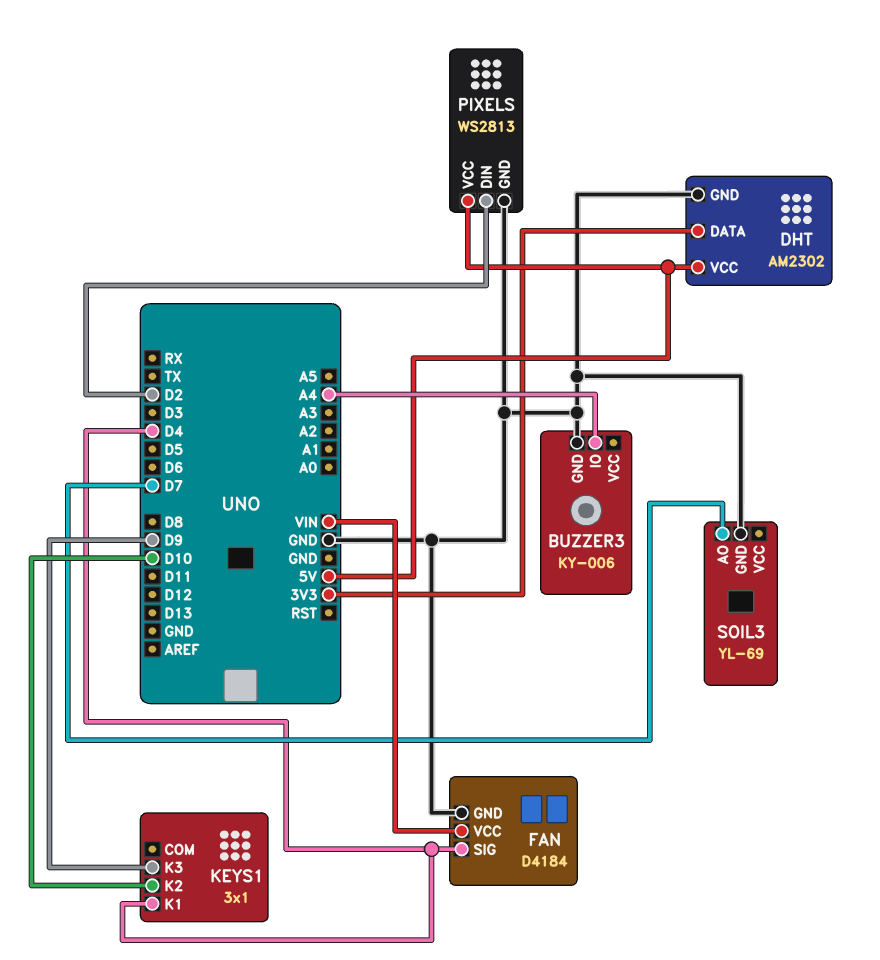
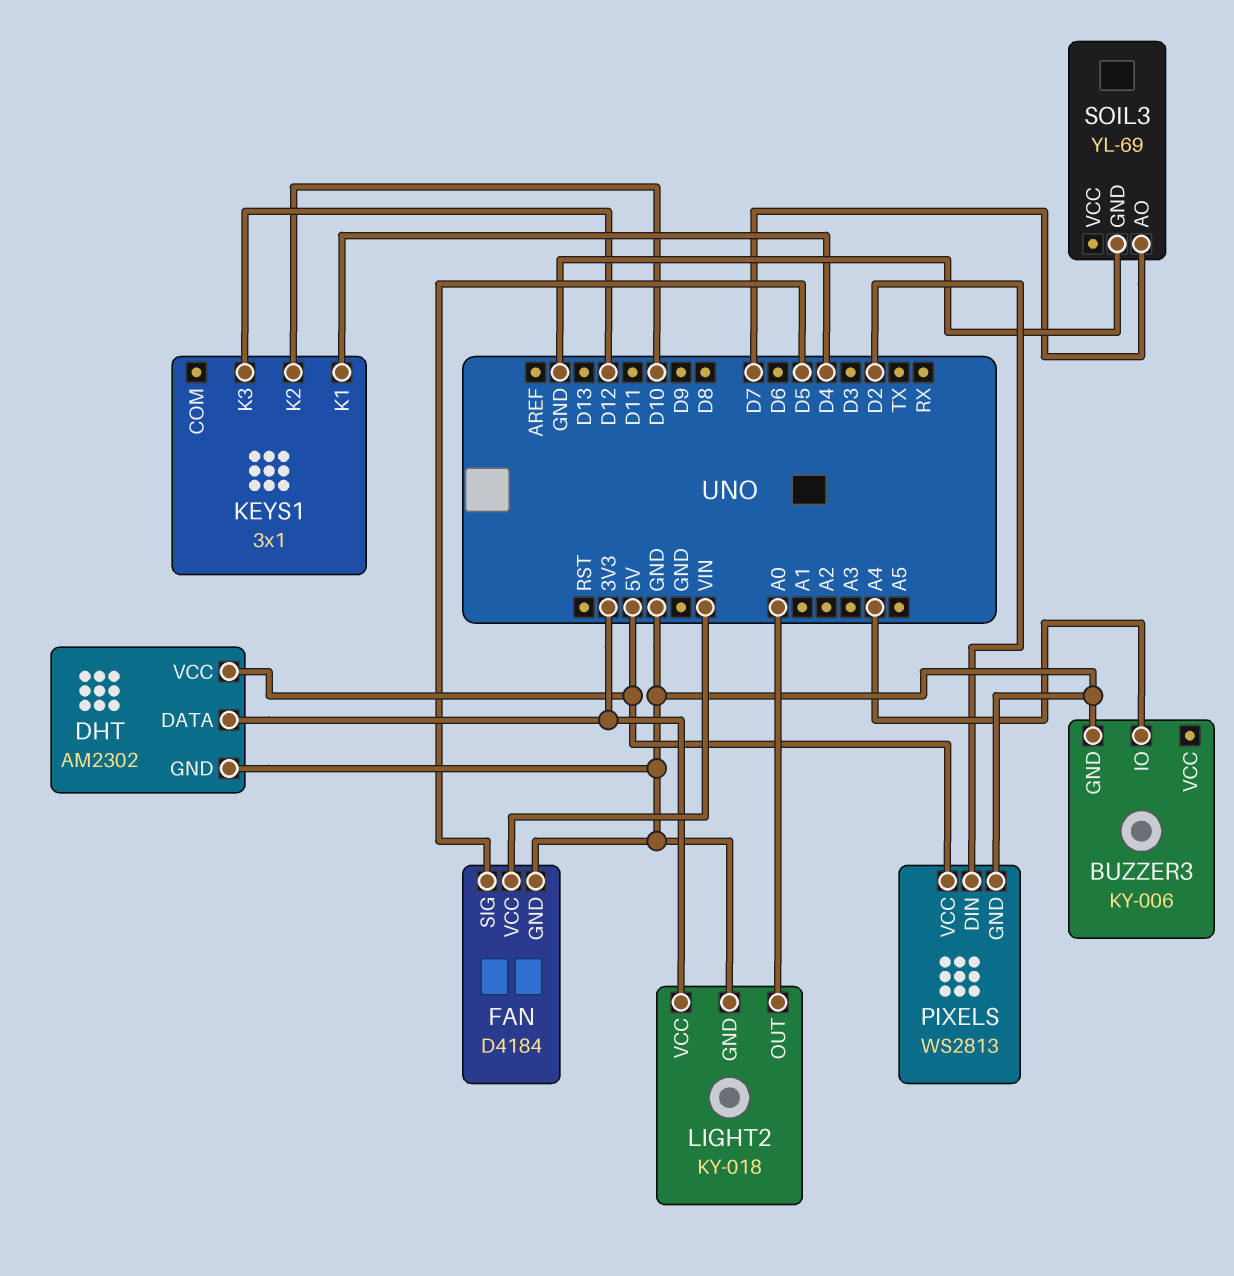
FAN pin SIG: D4 -> D5
KEYS1 pin K3: D9 -> D12
LIGHT2: none -> KY-018
LIGHT2 pin GND: none -> GND
LIGHT2 pin OUT: none -> A0
LIGHT2 pin VCC: none -> 3V3

